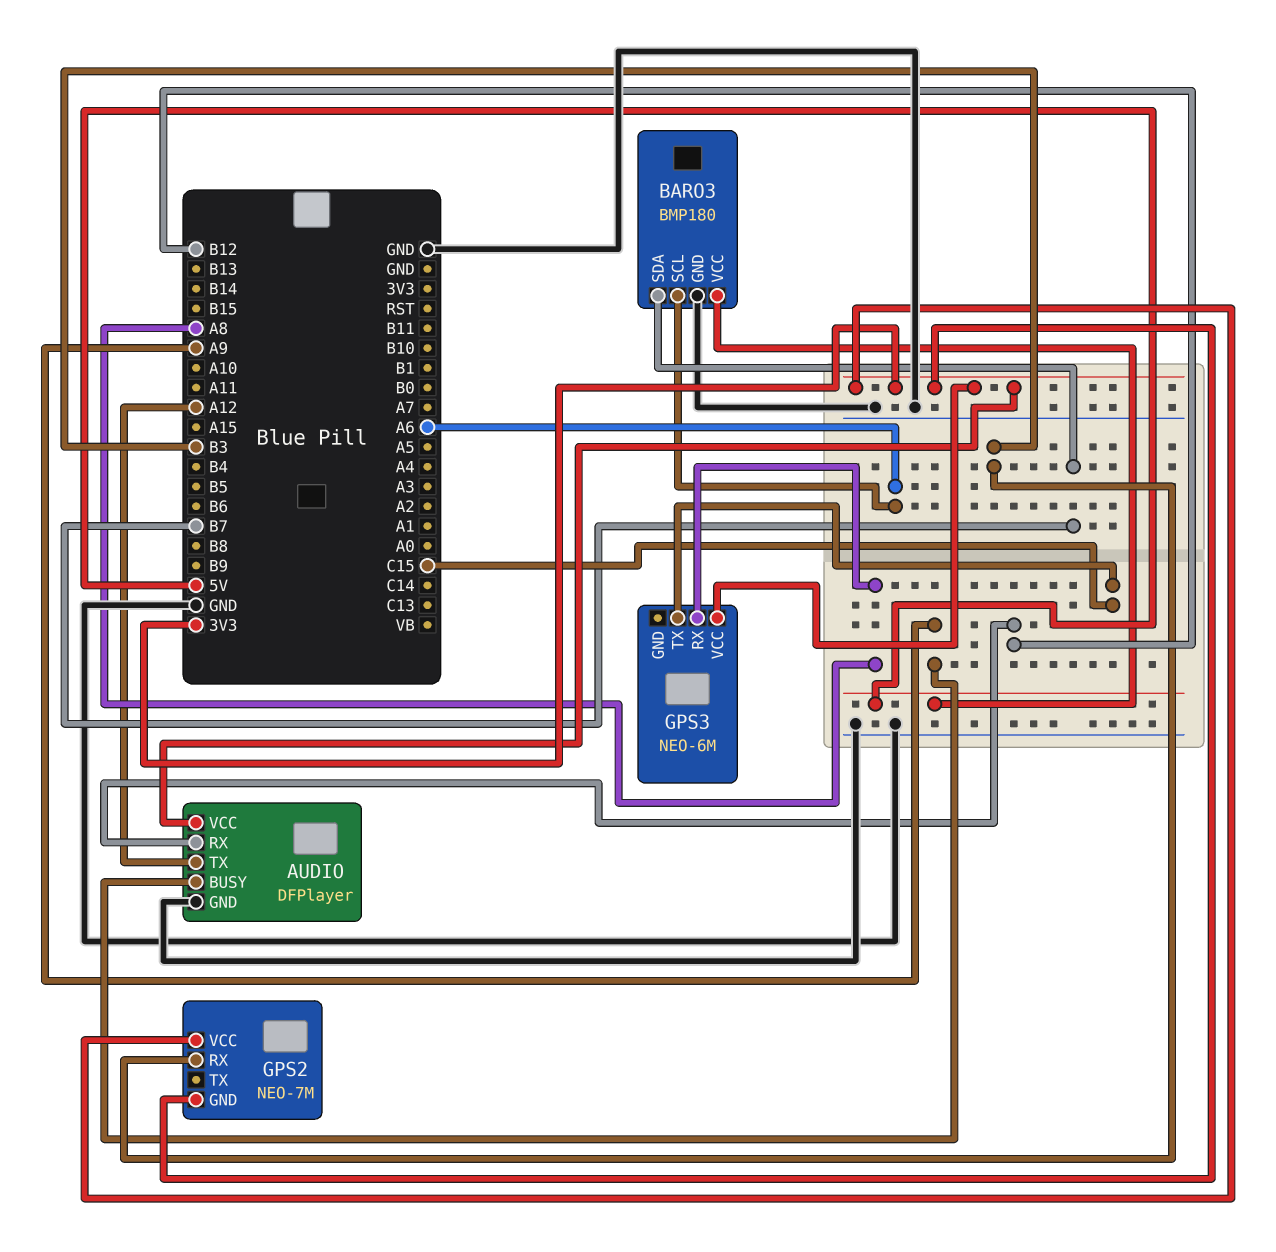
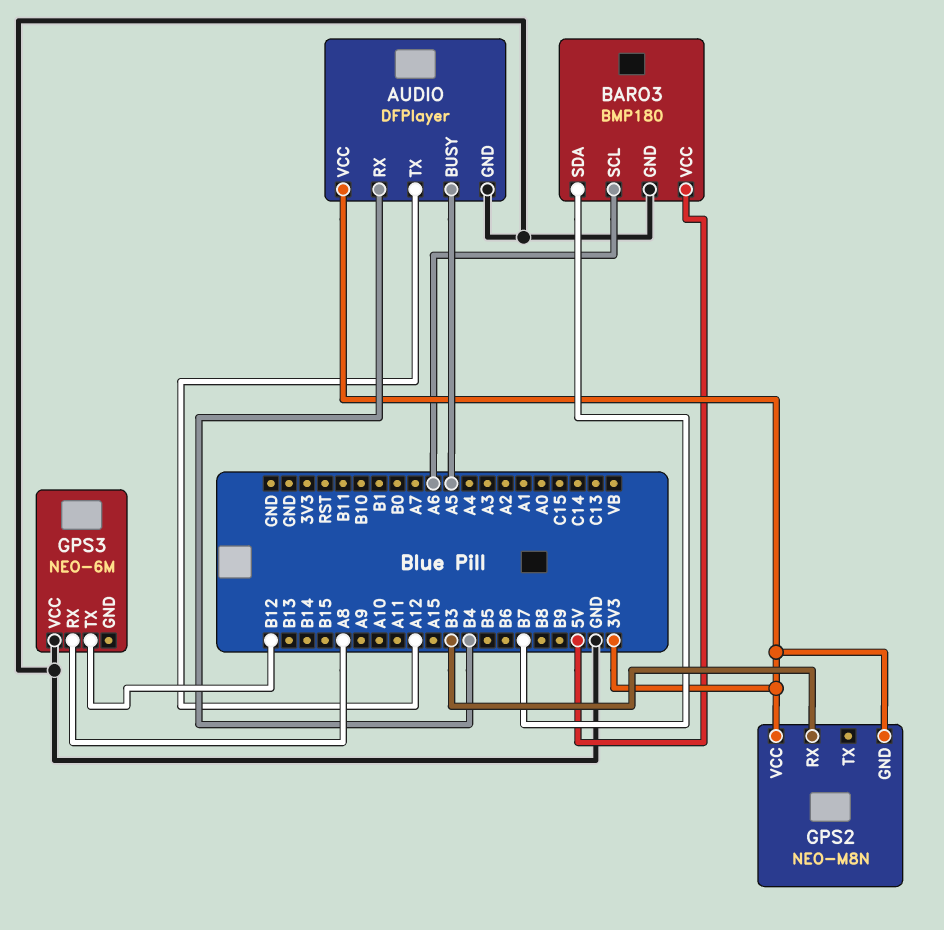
AUDIO pin BUSY: A9 -> A5
AUDIO pin RX: B12 -> B4
GPS2: NEO-7M -> NEO-M8N
GPS3 pin TX: C15 -> B12
GPS3 pin VCC: 3V3 -> GND

